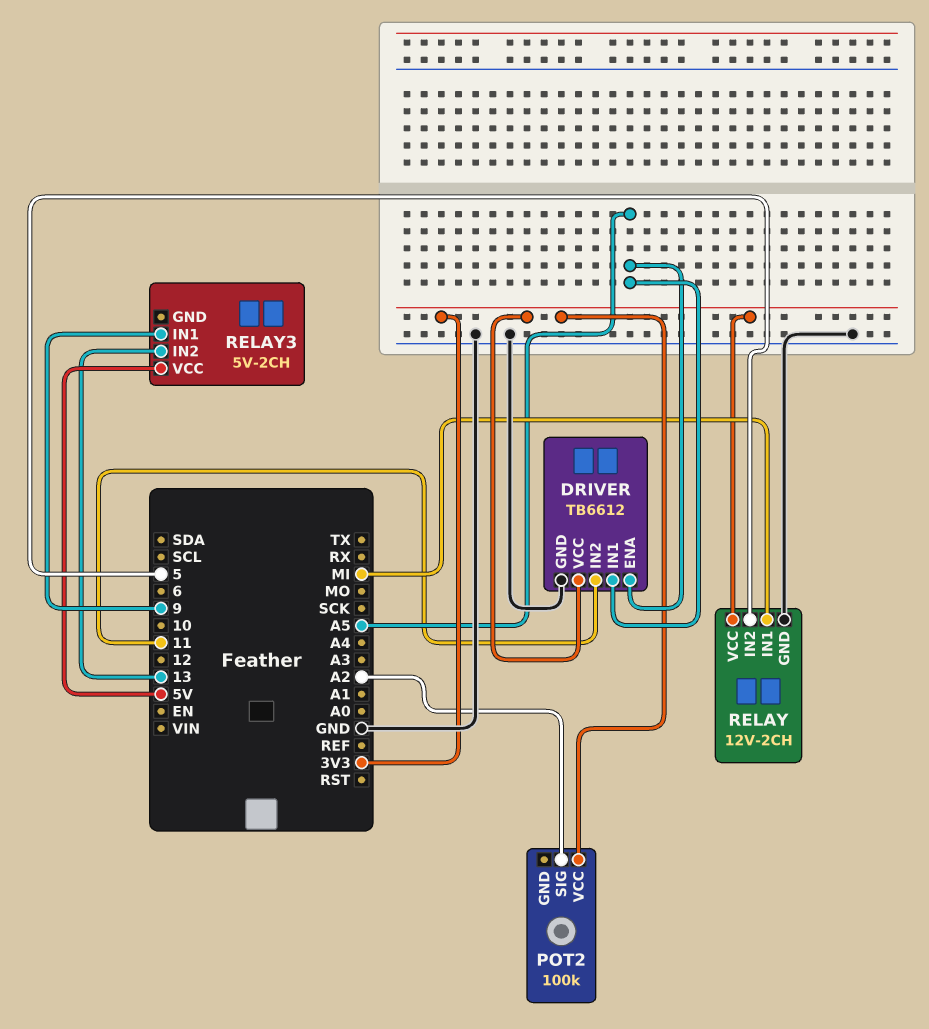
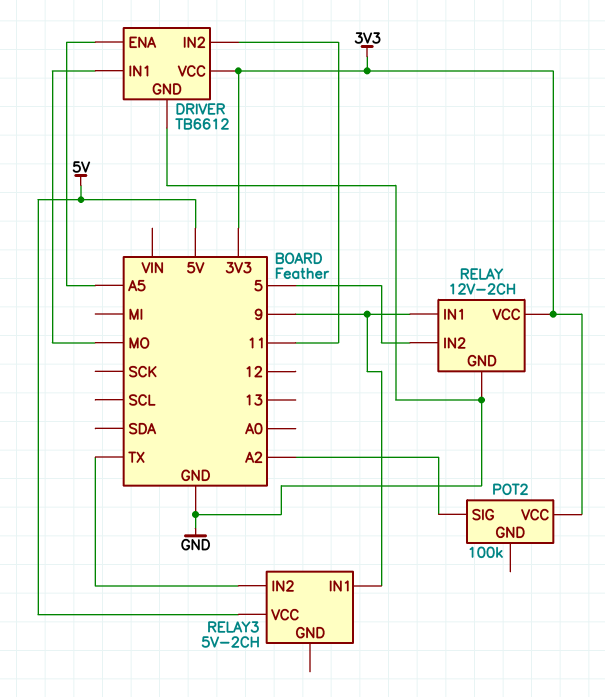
DRIVER pin IN1: A5 -> MO
RELAY pin IN1: MI -> 9
RELAY3 pin IN2: 13 -> TX

